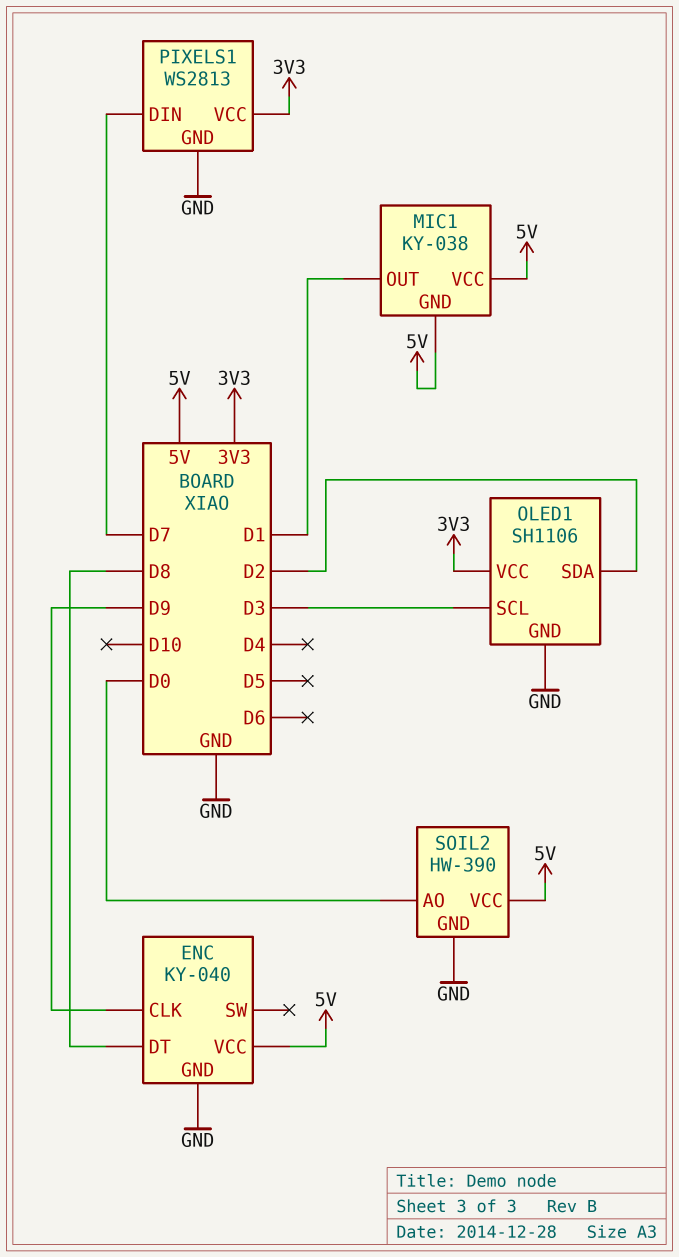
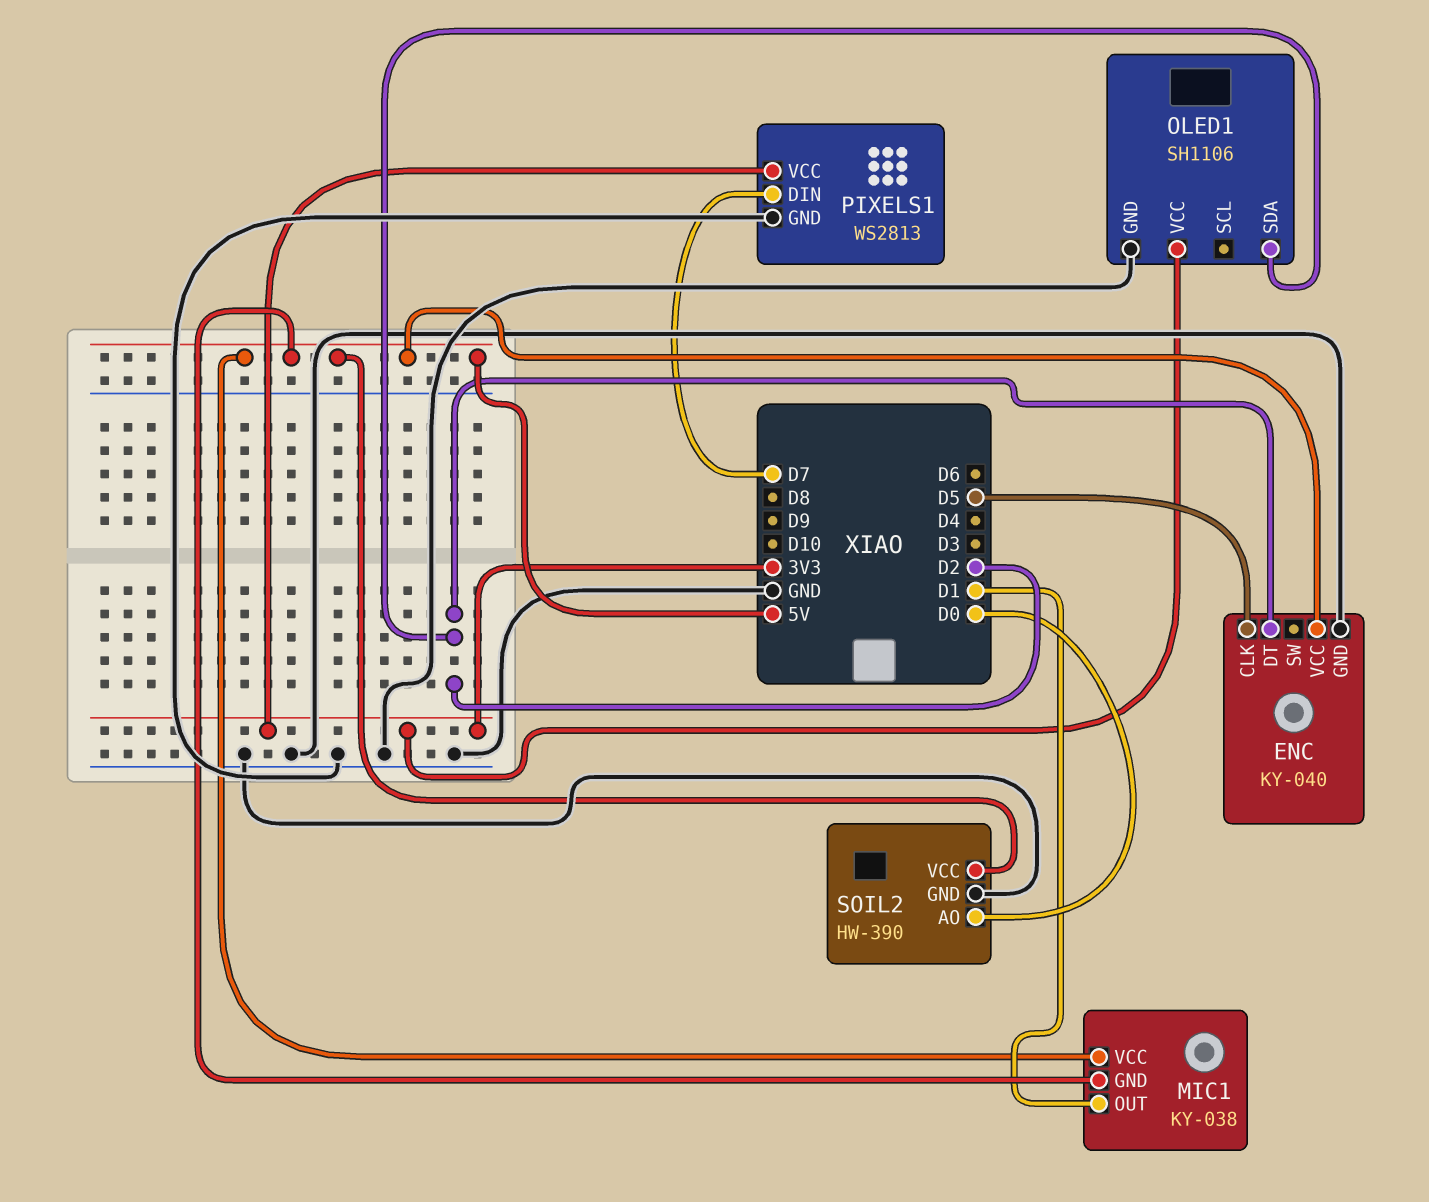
ENC pin CLK: D9 -> D5
ENC pin DT: D8 -> D2
OLED1 pin SCL: D3 -> none

